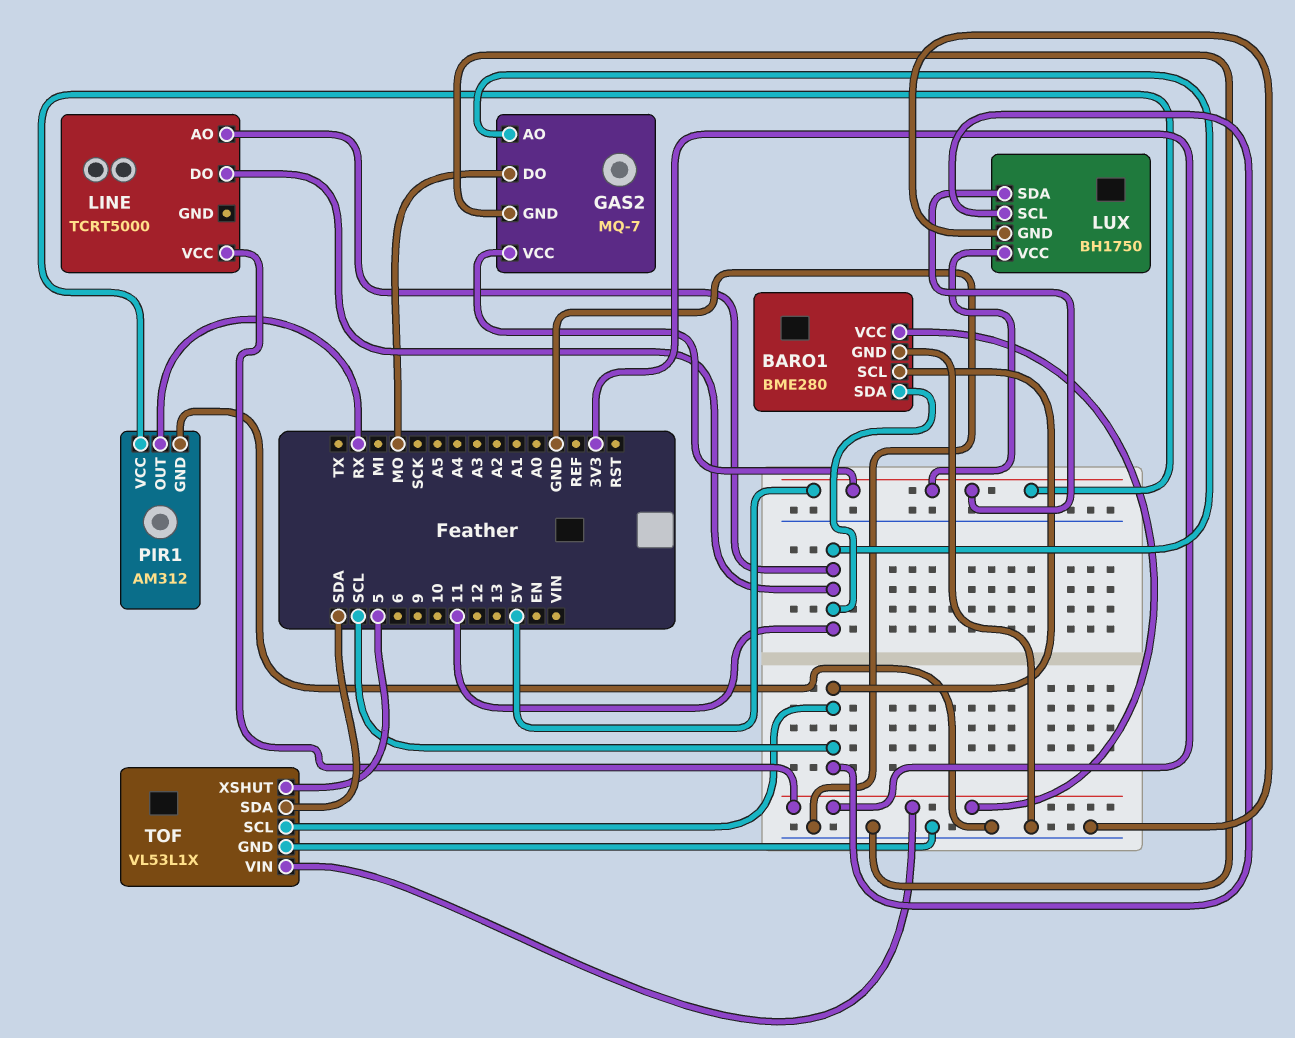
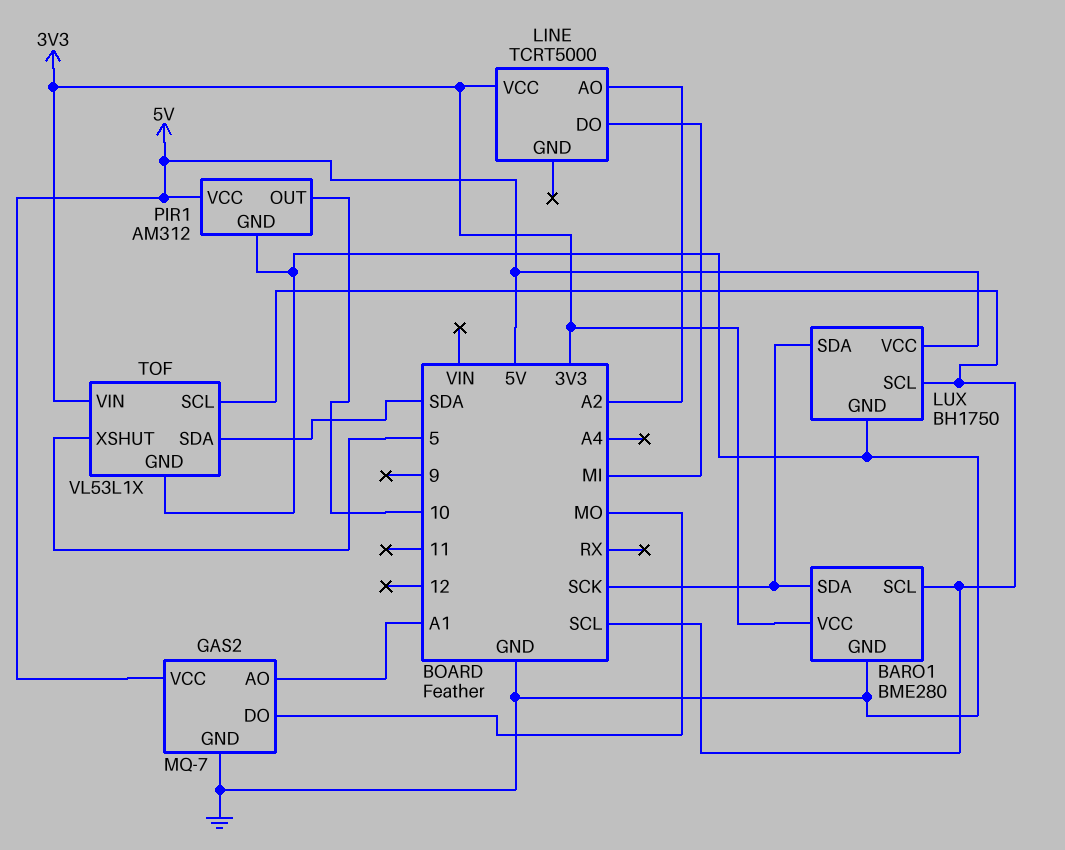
BARO1 pin SDA: 11 -> SCK
GAS2 pin AO: 11 -> A1
LINE pin AO: 11 -> A2
LINE pin DO: 11 -> MI
LUX pin SDA: 5V -> SCK
PIR1 pin OUT: RX -> 10

